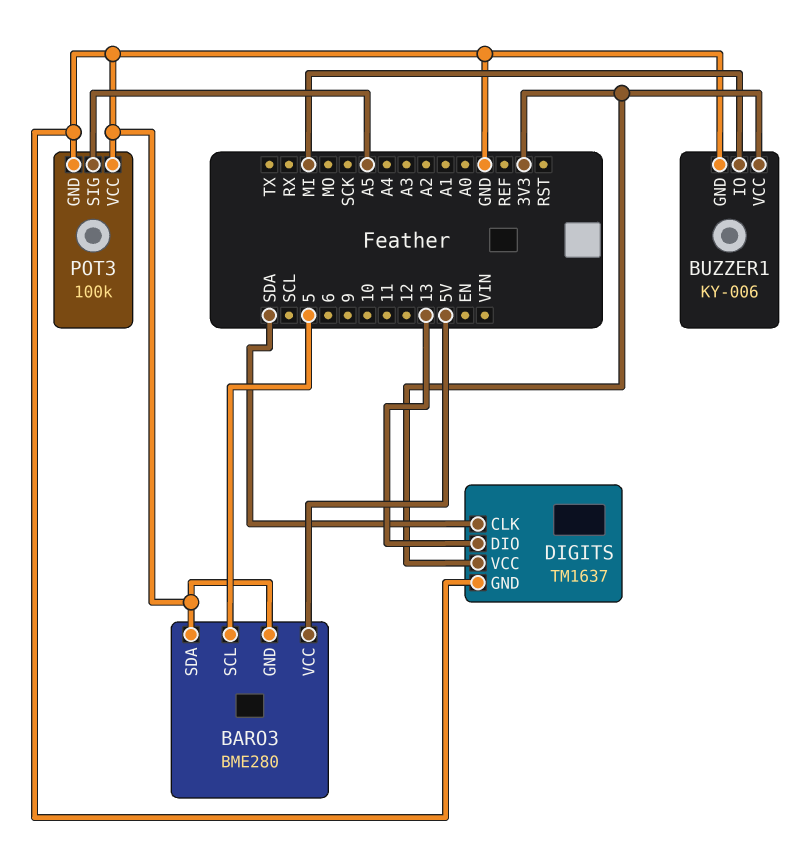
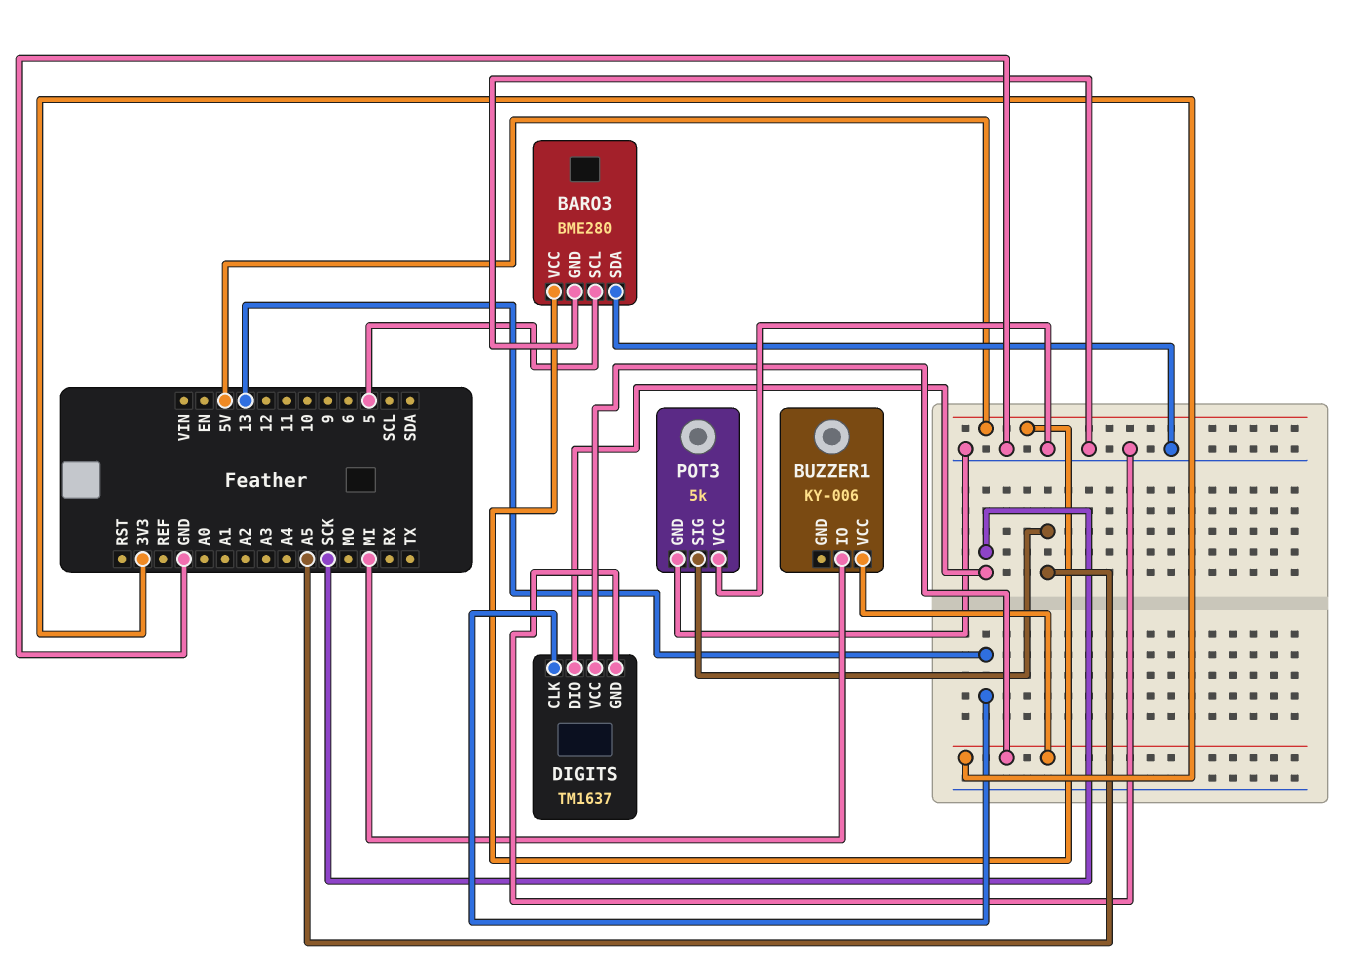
BUZZER1 pin GND: GND -> none
DIGITS pin CLK: SDA -> 13
DIGITS pin DIO: 13 -> SCK
POT3: 100k -> 5k

